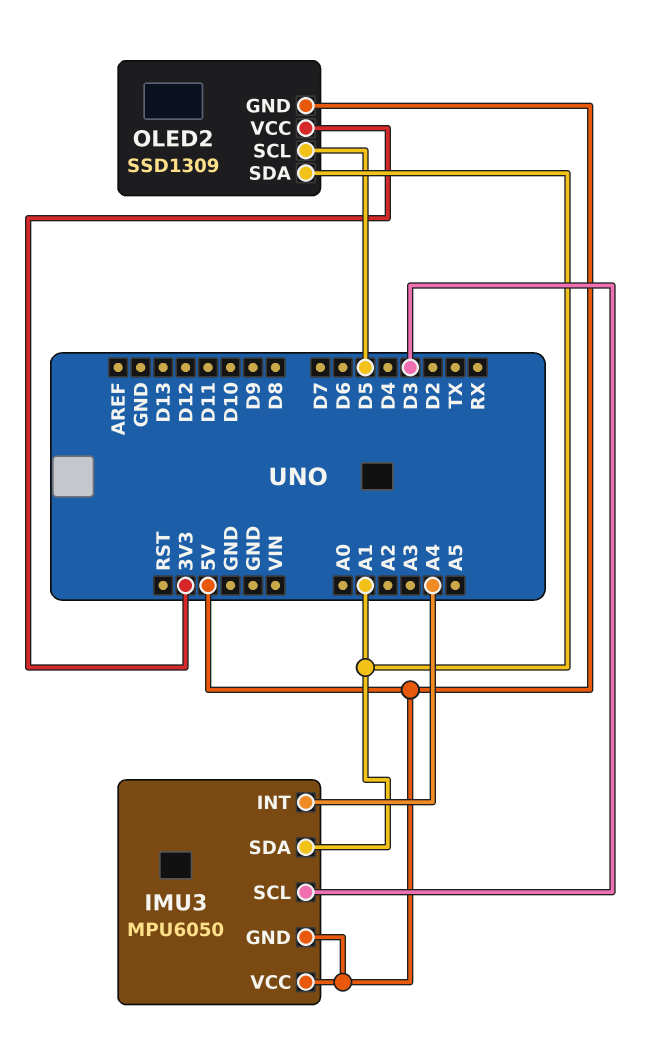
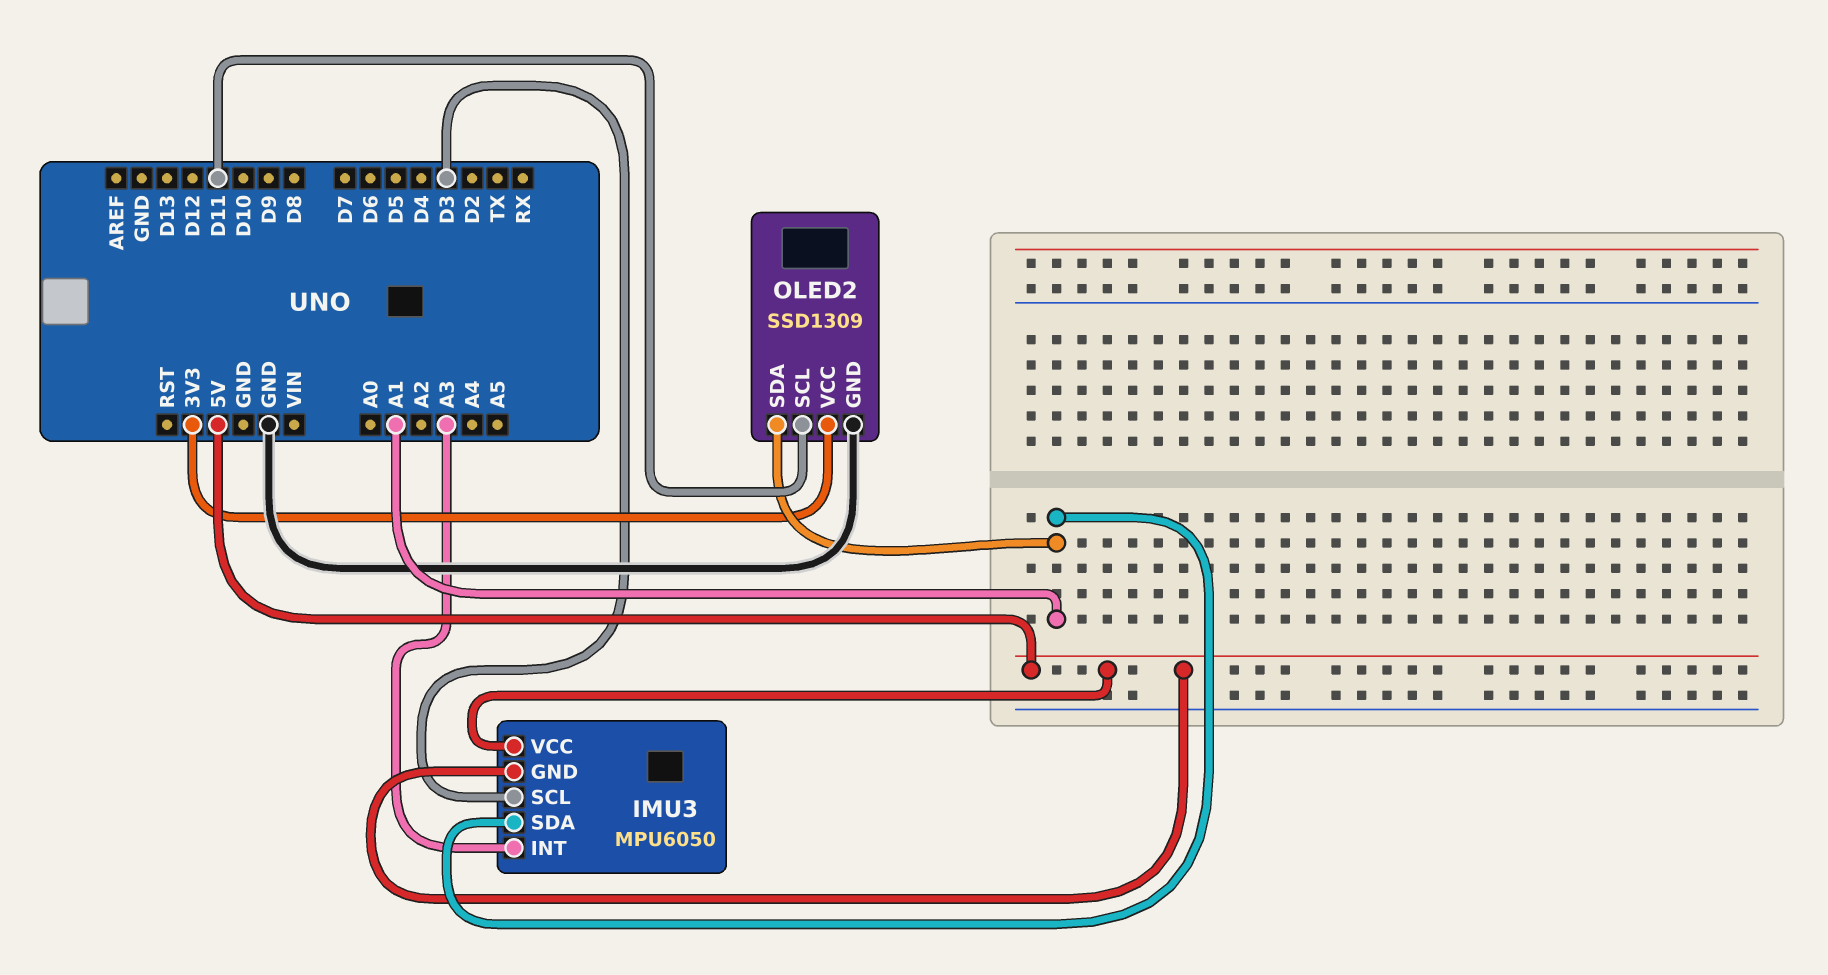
IMU3 pin INT: A4 -> A3
OLED2 pin GND: 5V -> GND
OLED2 pin SCL: D5 -> D11

